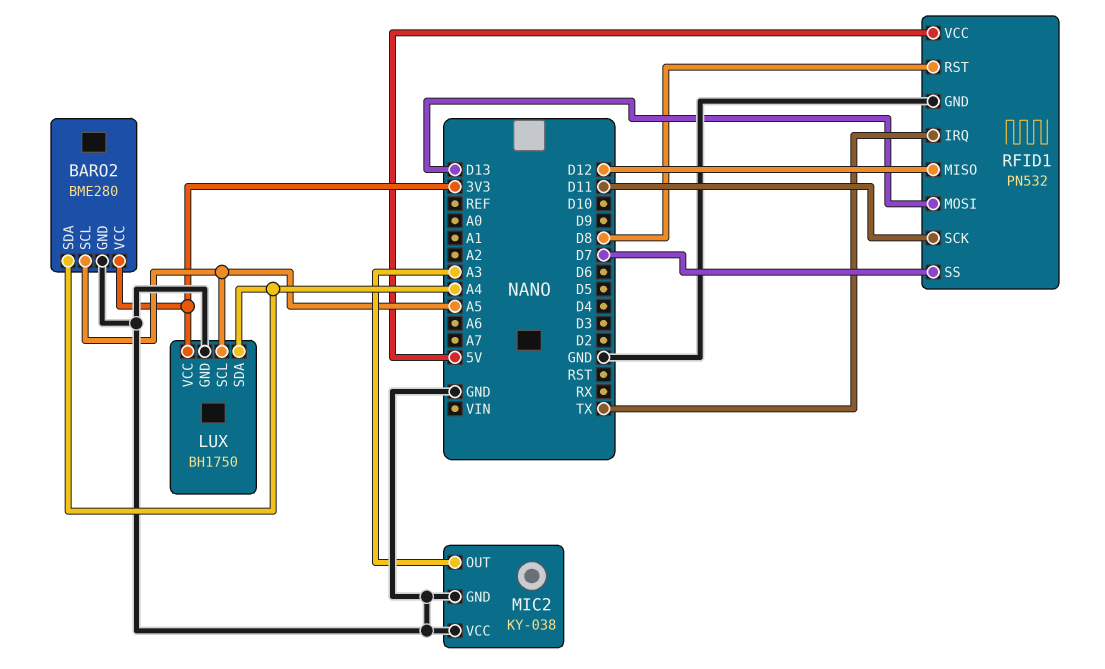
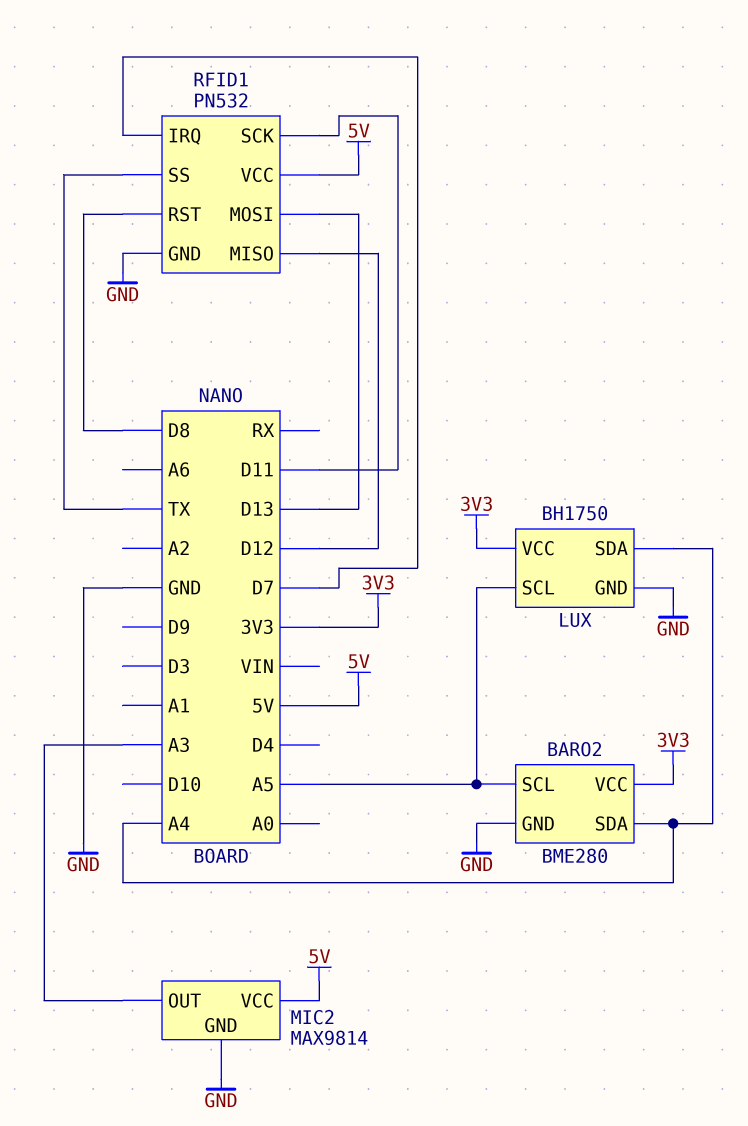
MIC2: KY-038 -> MAX9814
MIC2 pin VCC: GND -> 5V
RFID1 pin IRQ: TX -> D7
RFID1 pin SS: D7 -> TX

